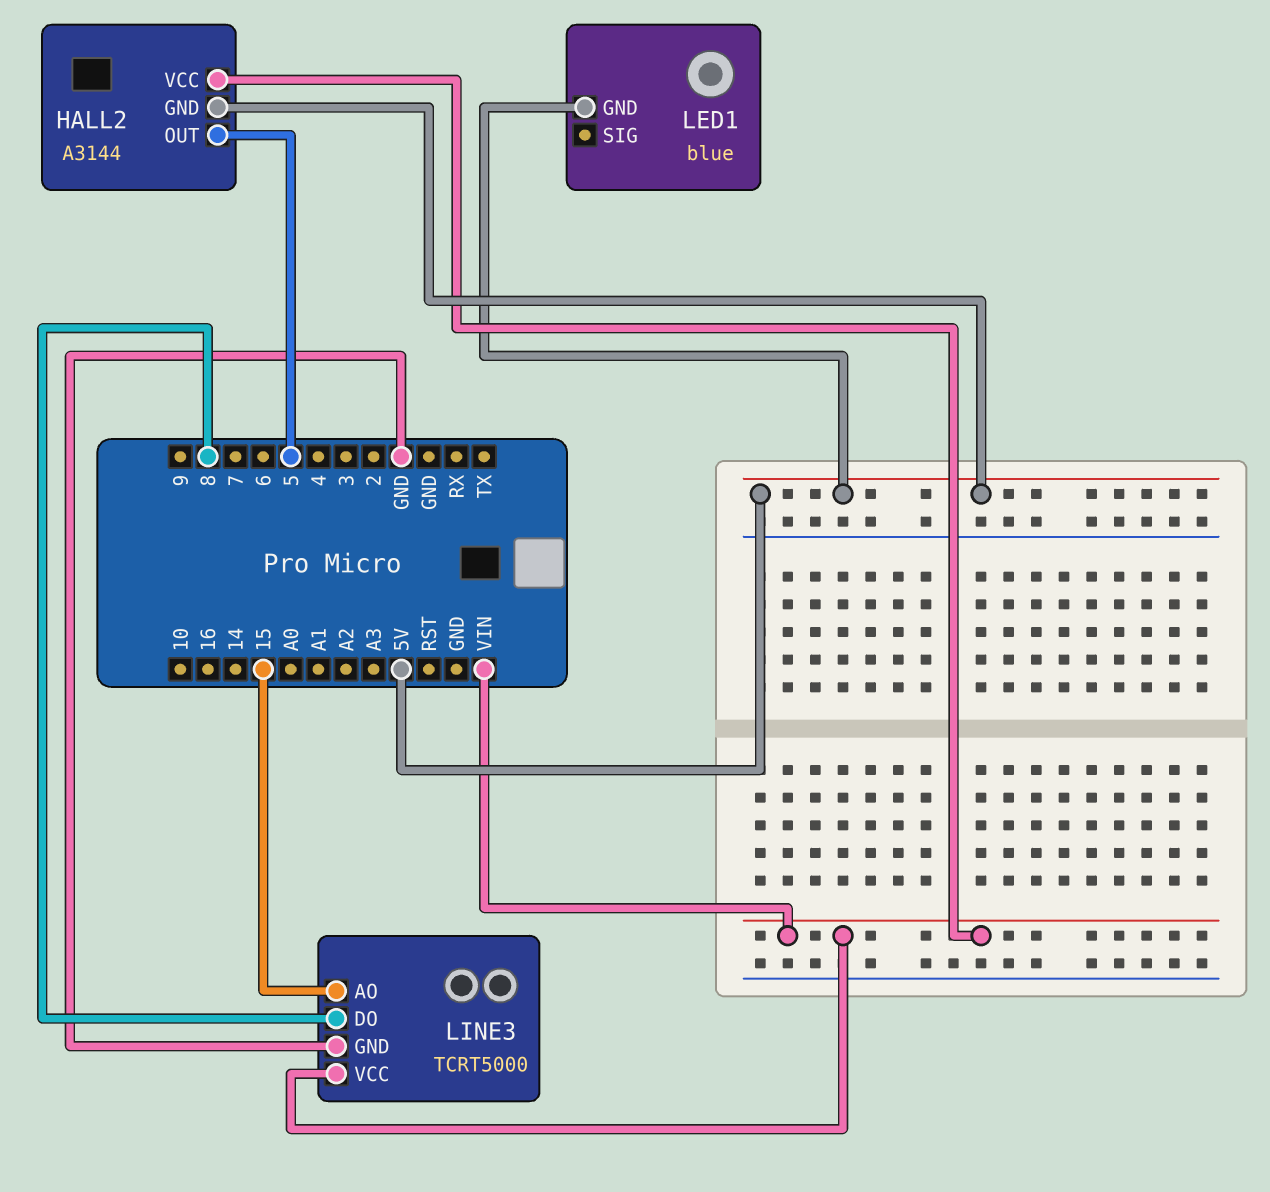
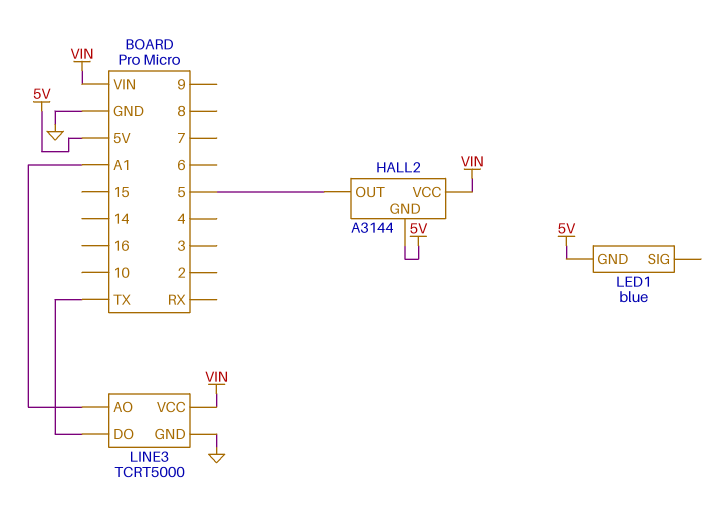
LINE3 pin AO: 15 -> A1
LINE3 pin DO: 8 -> TX

